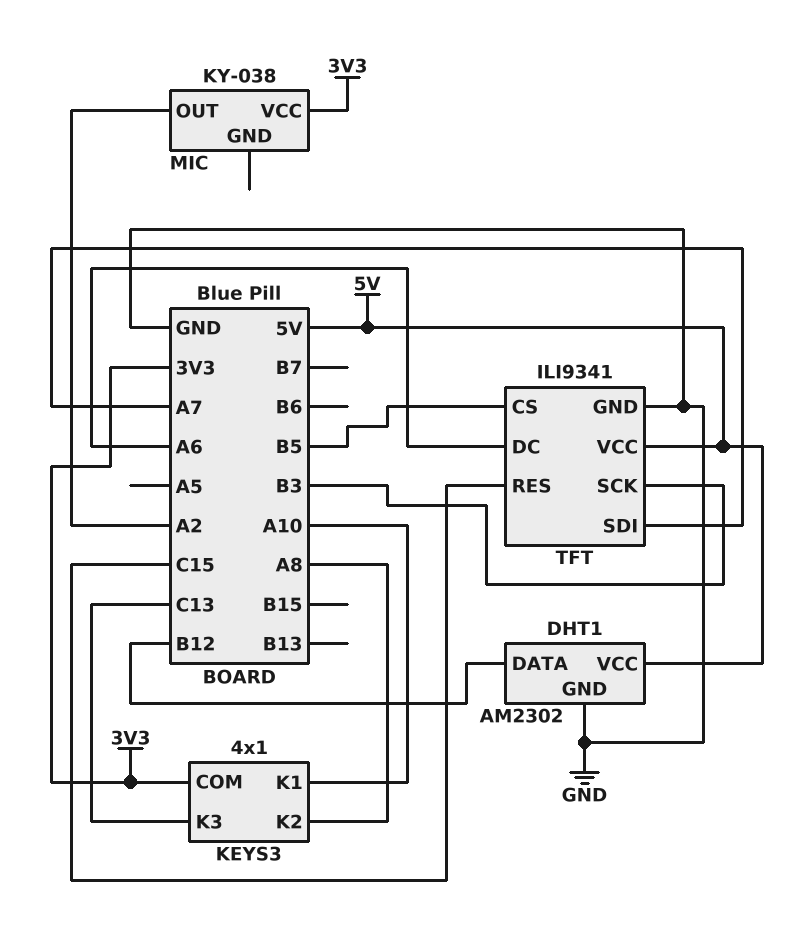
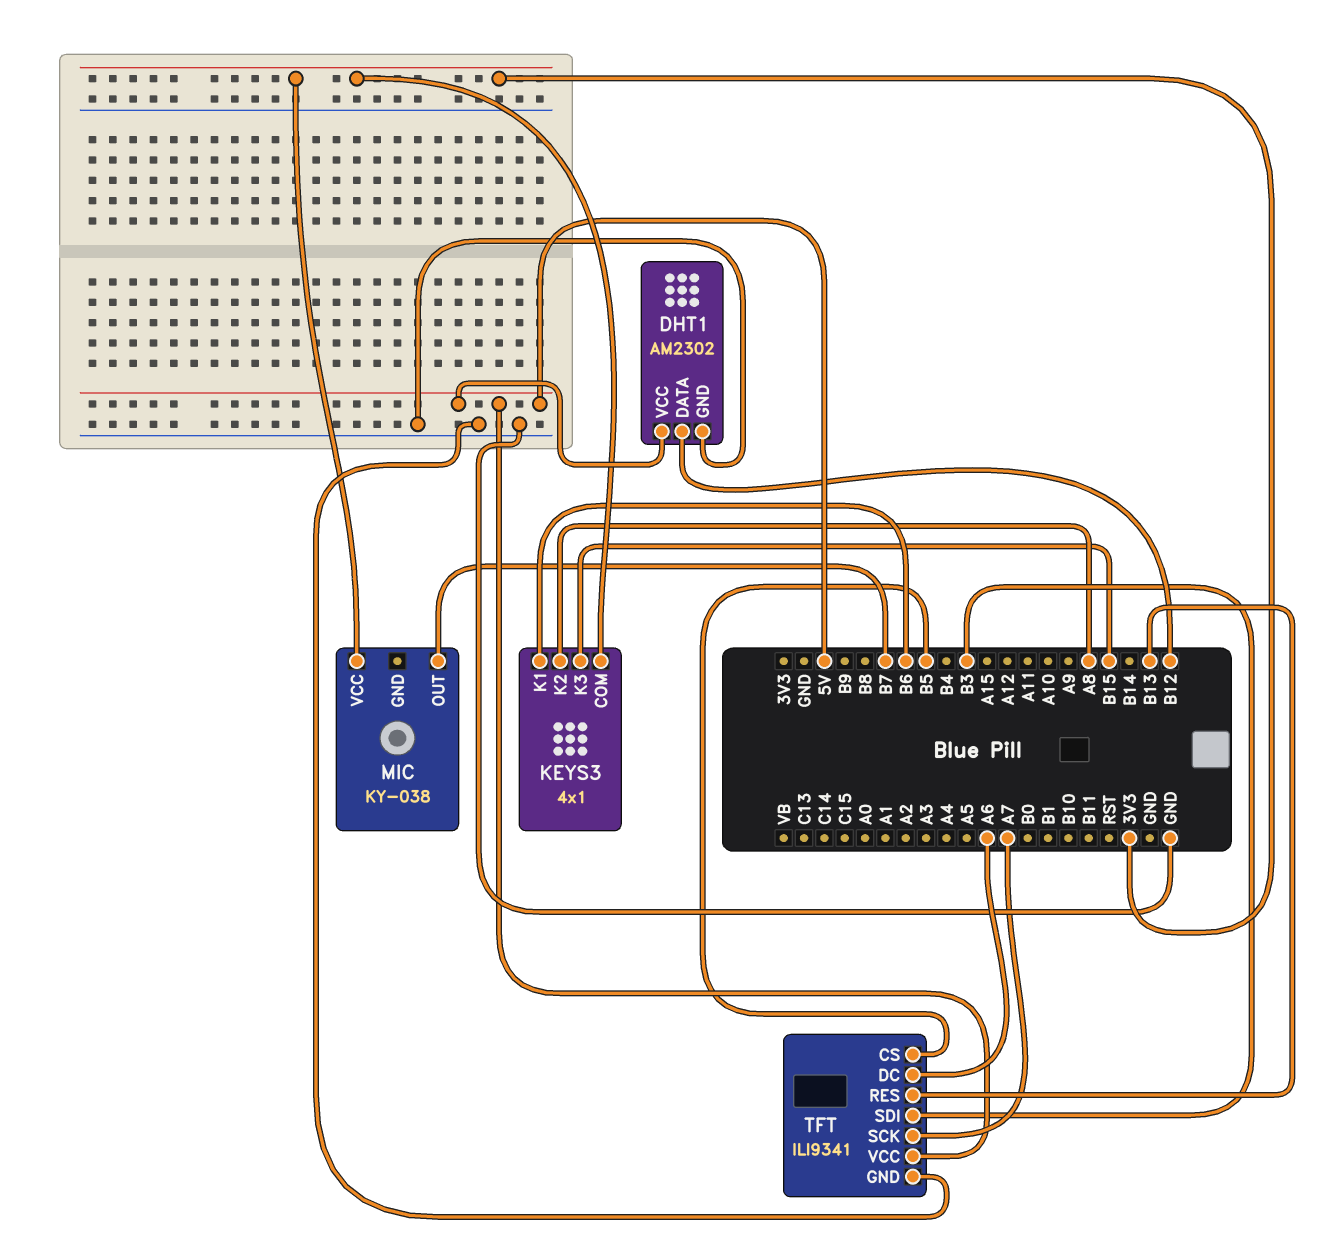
KEYS3 pin K1: A10 -> B6
KEYS3 pin K3: C13 -> B15
MIC pin OUT: A2 -> B7
TFT pin RES: C15 -> B13
TFT pin SCK: B3 -> A7
TFT pin SDI: A7 -> B3

